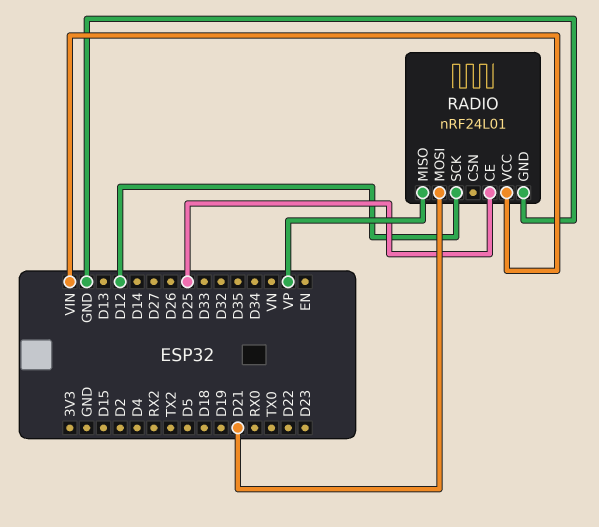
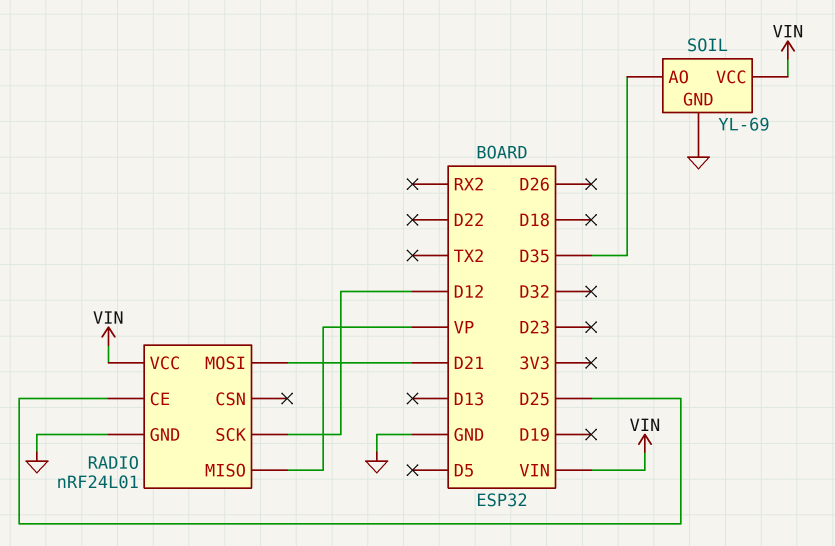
SOIL: none -> YL-69
SOIL pin AO: none -> D35
SOIL pin GND: none -> GND
SOIL pin VCC: none -> VIN

